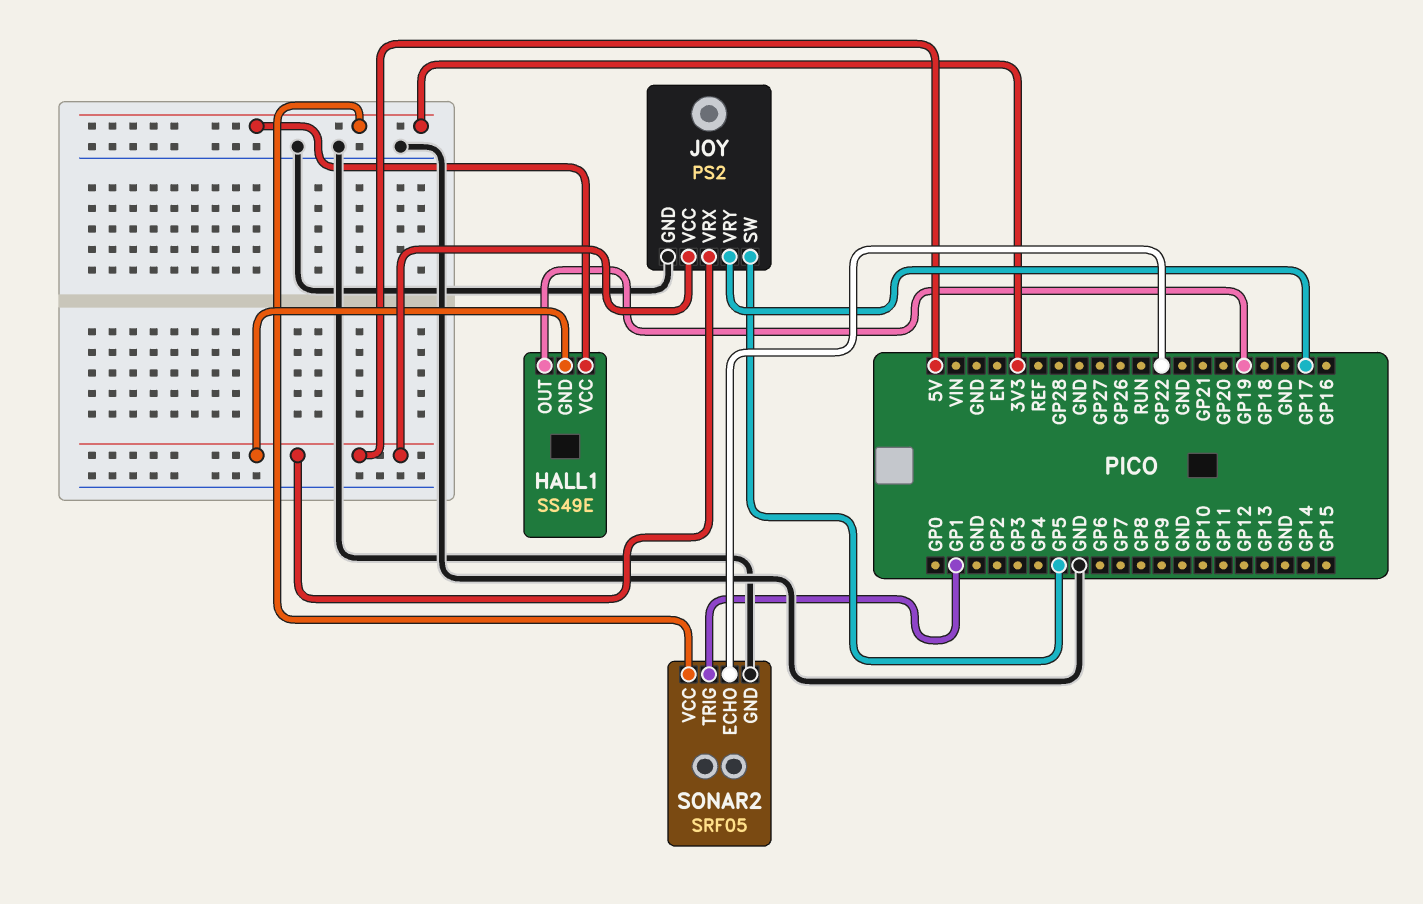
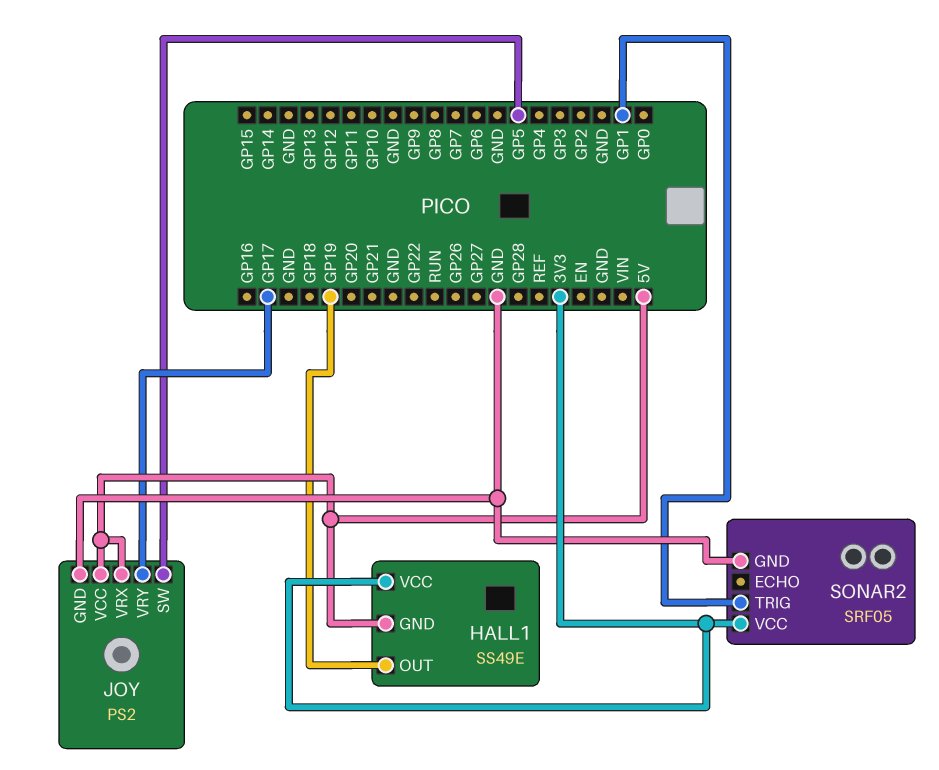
SONAR2 pin ECHO: GP22 -> none

